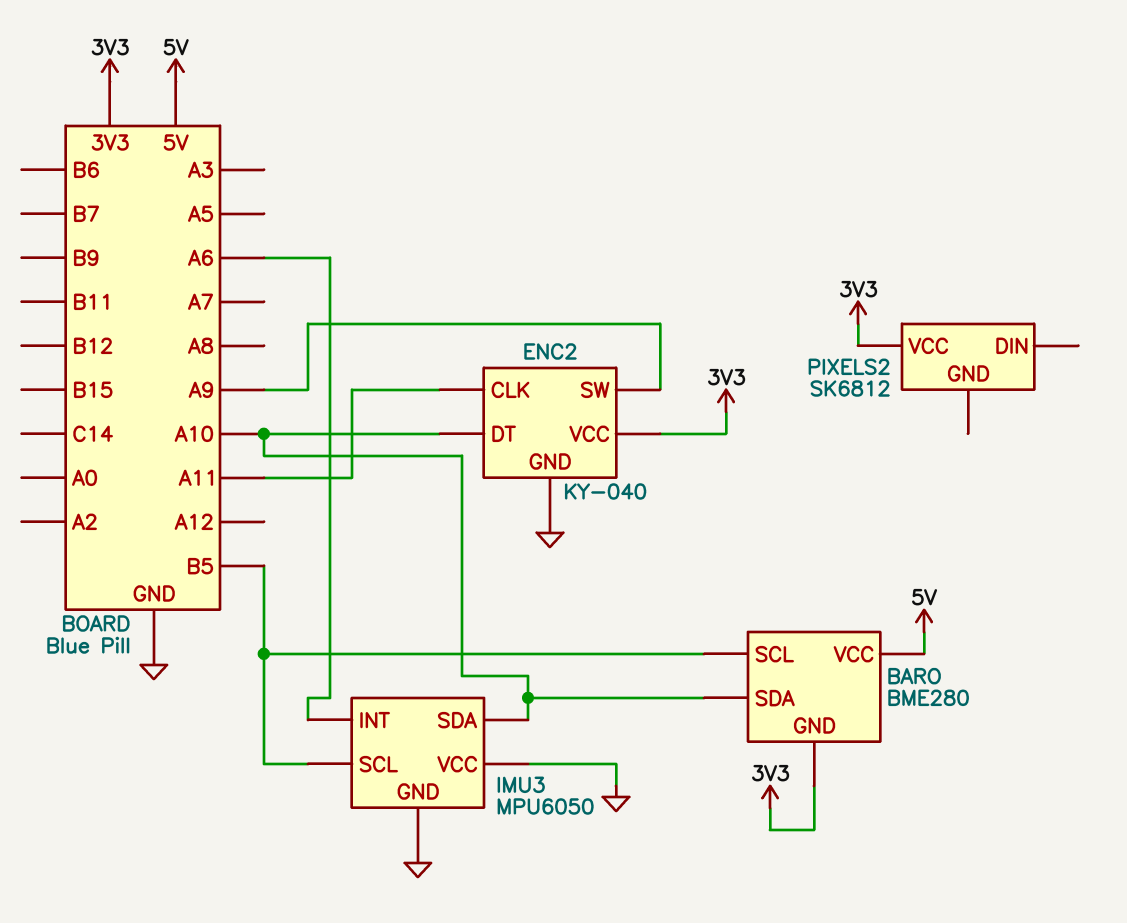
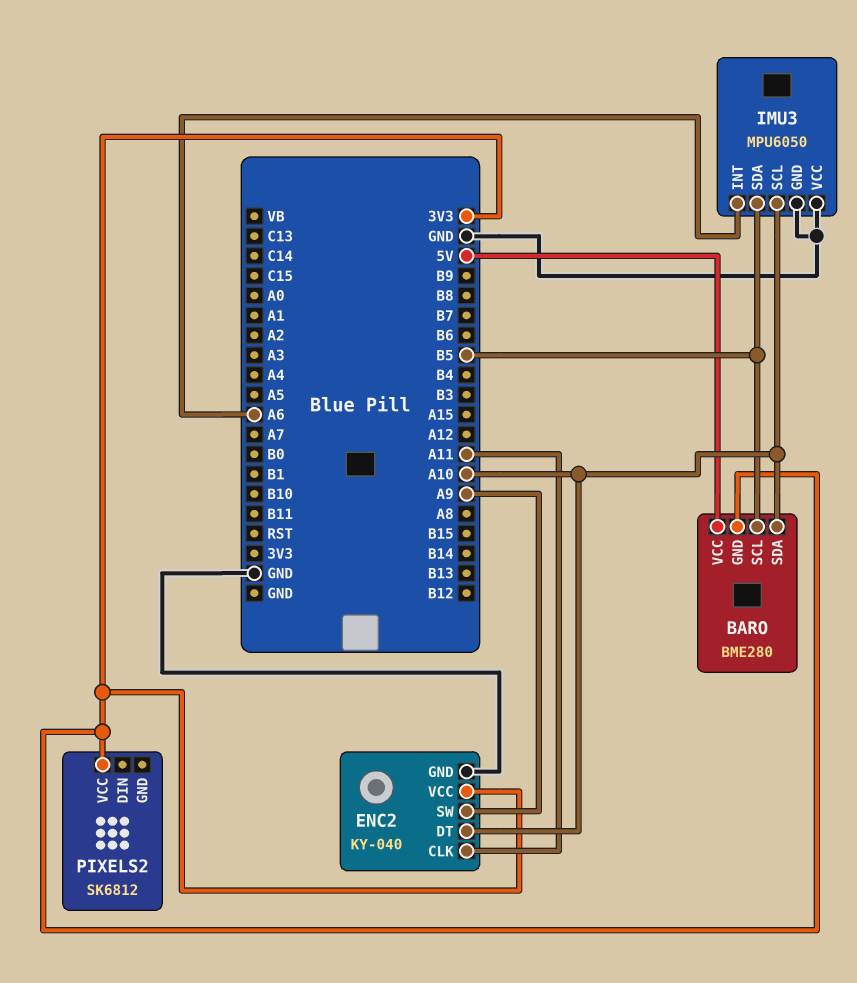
IMU3 pin SCL: B5 -> A10
IMU3 pin SDA: A10 -> B5

